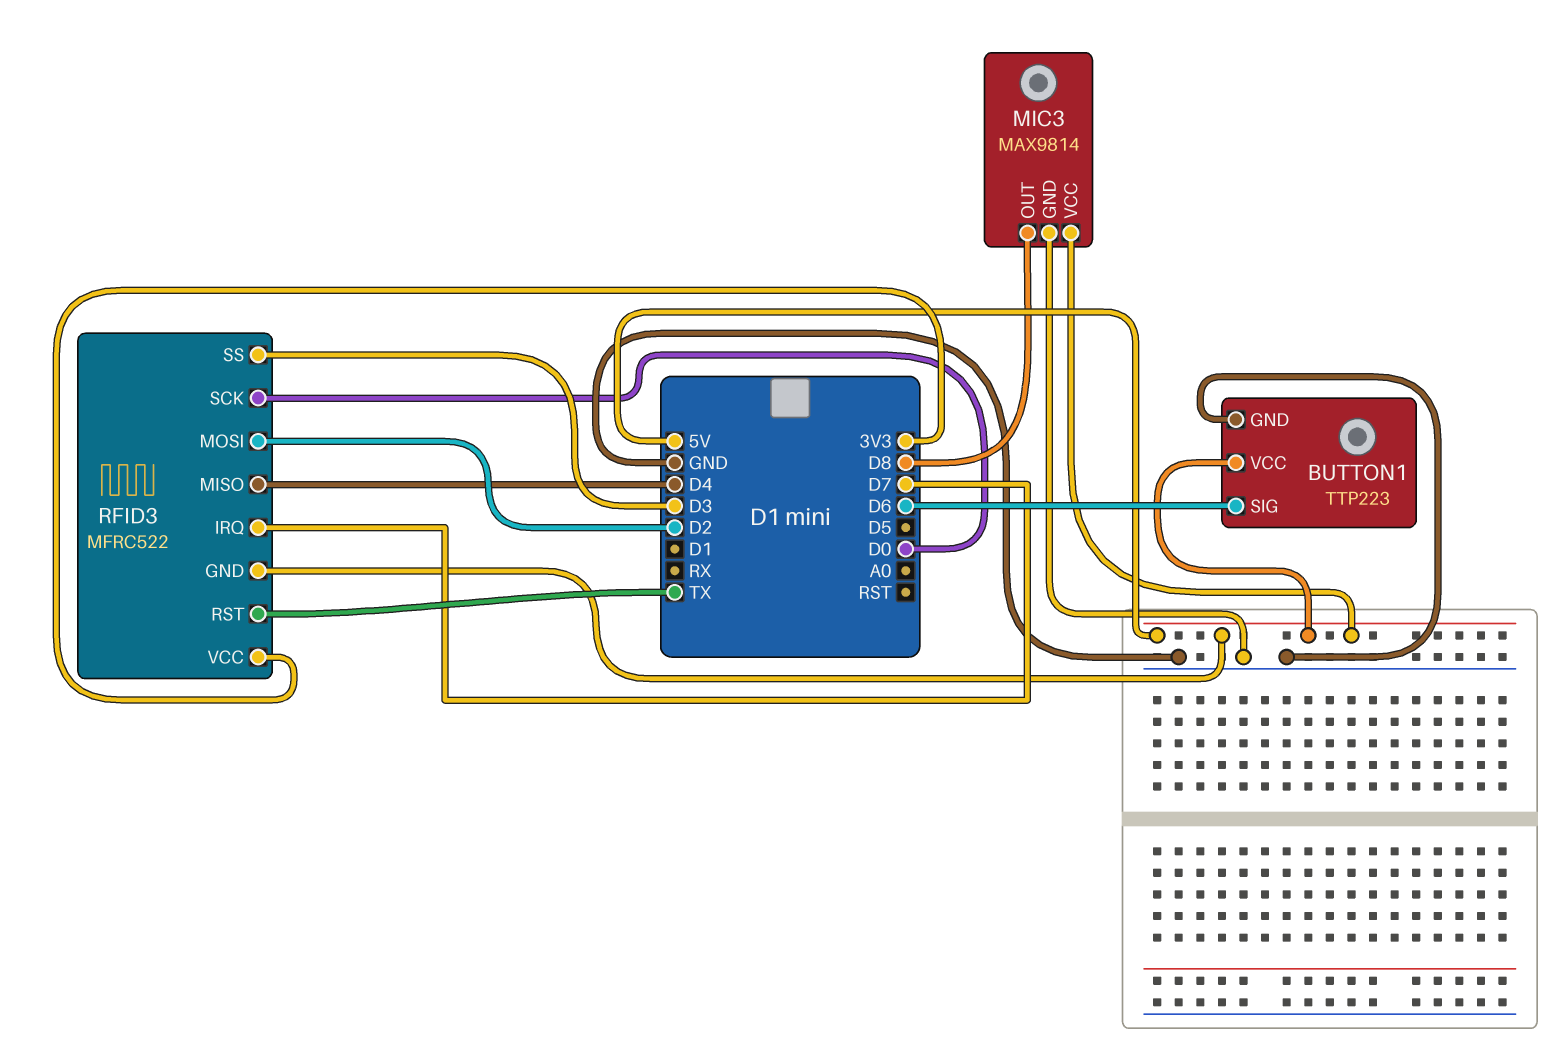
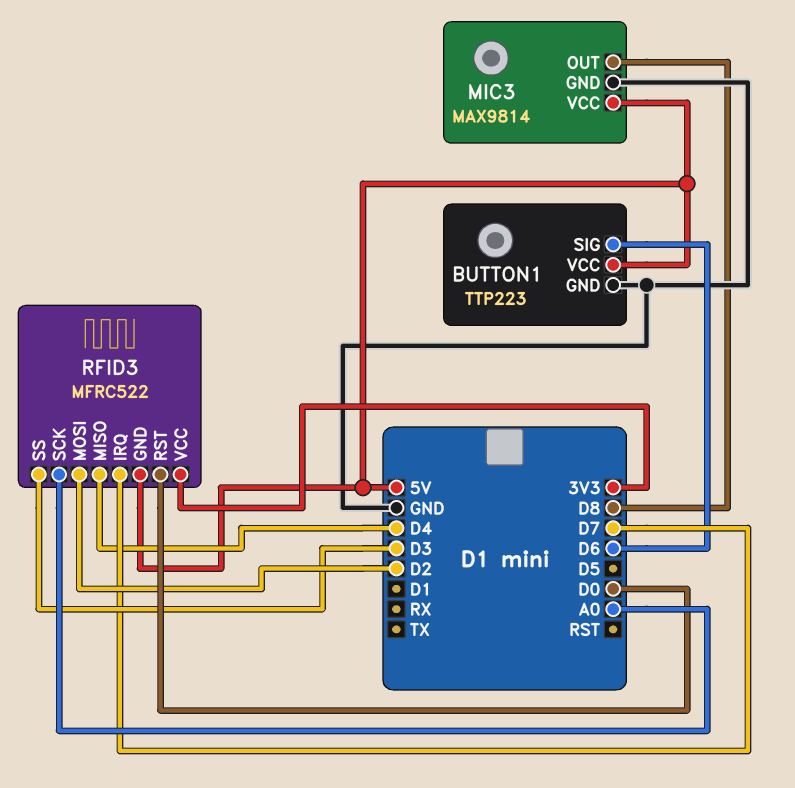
RFID3 pin RST: TX -> D0
RFID3 pin SCK: D0 -> A0

